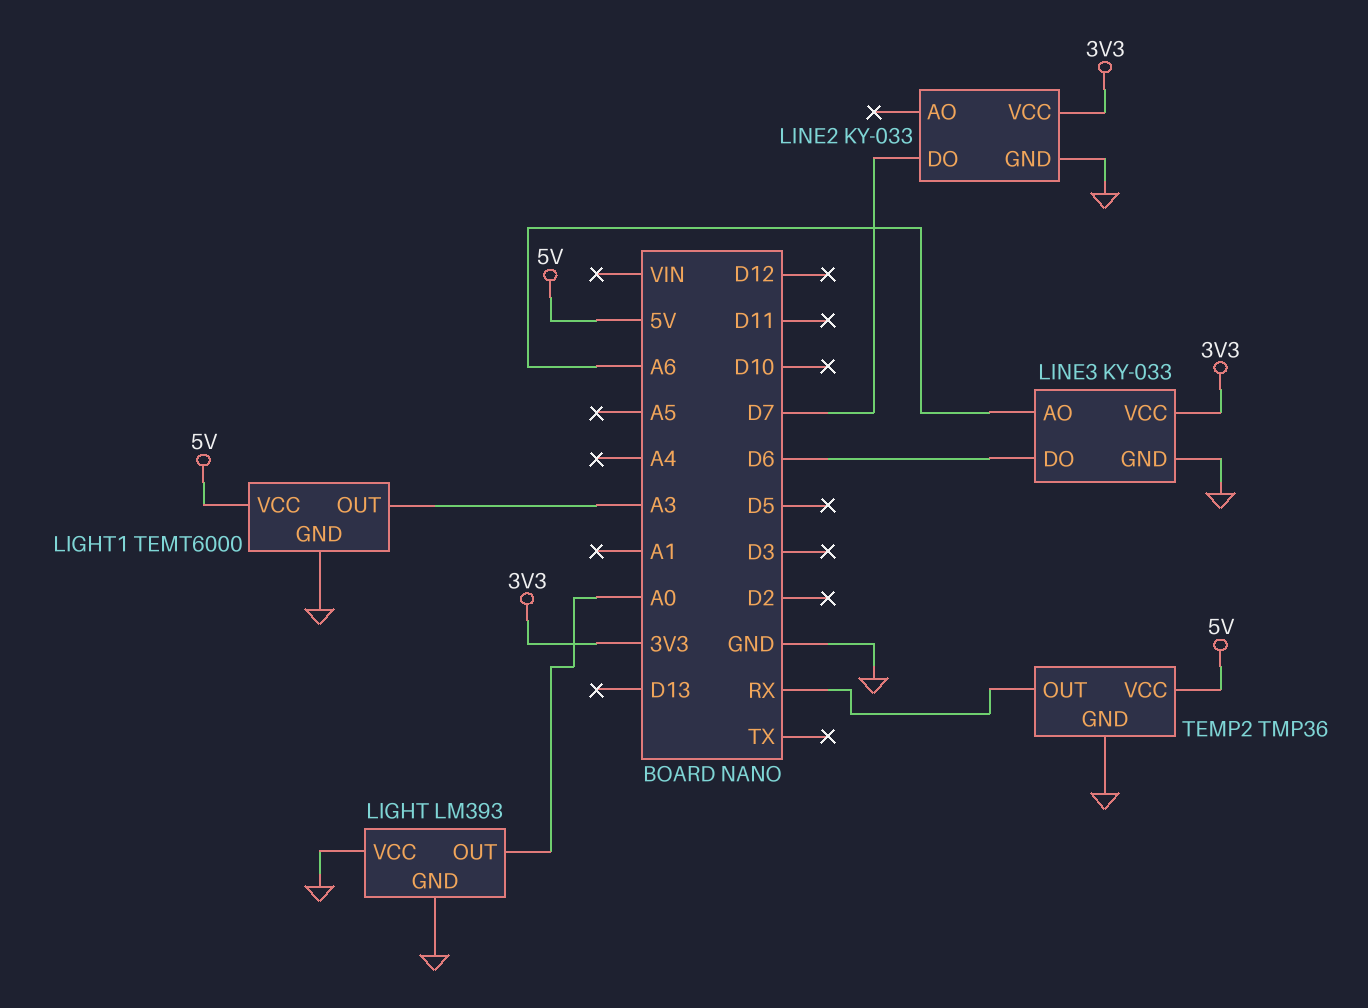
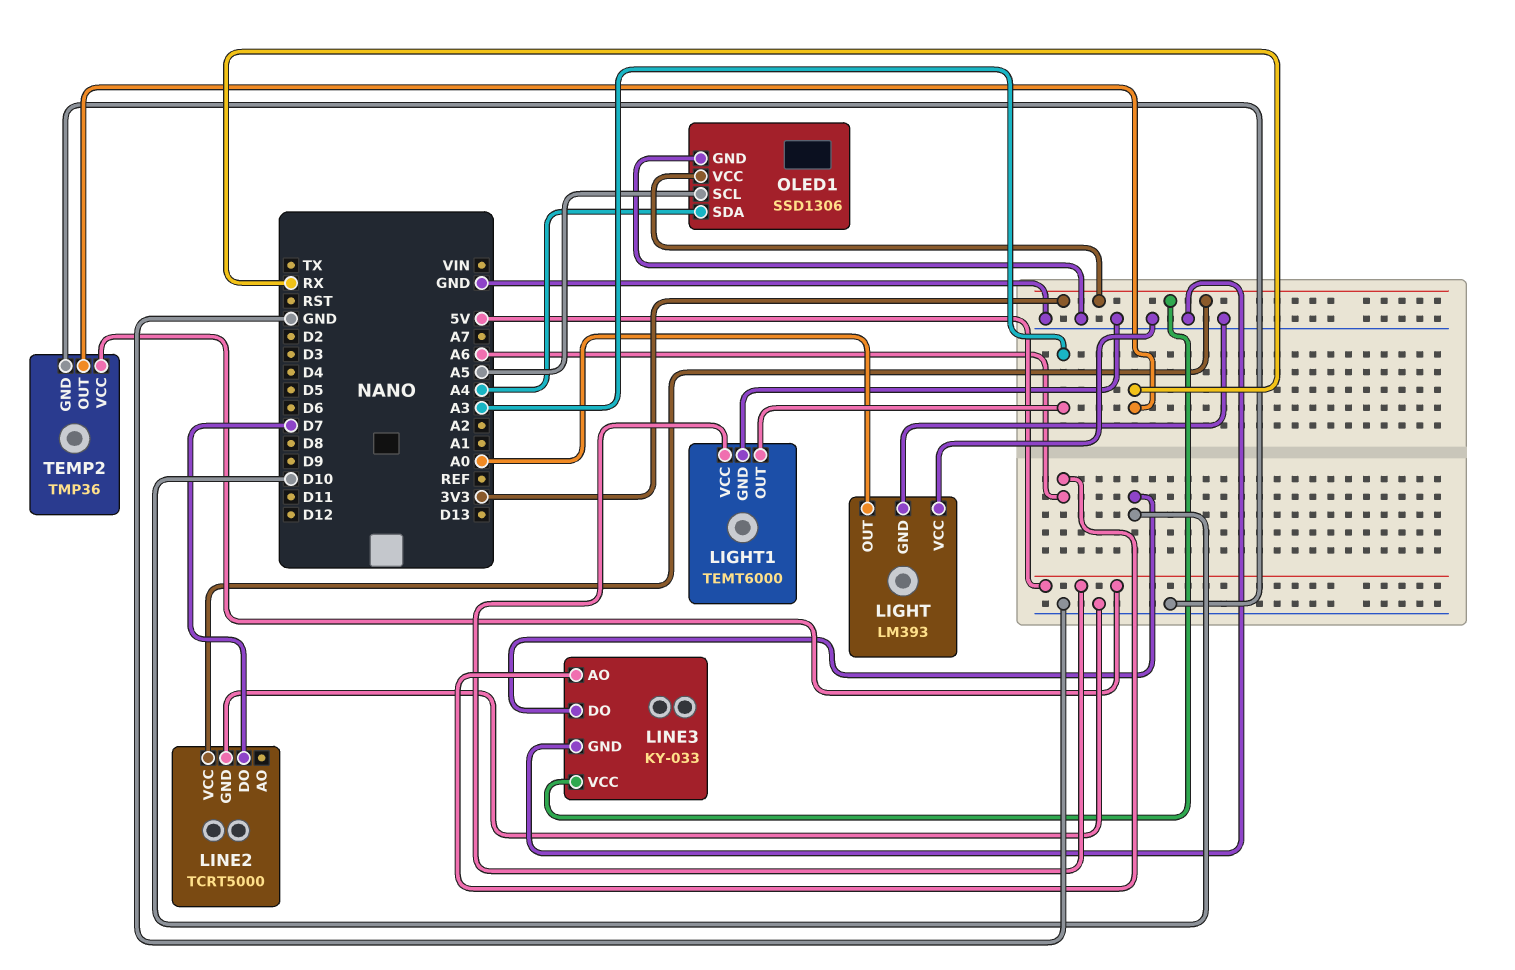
LINE2: KY-033 -> TCRT5000
LINE3 pin DO: D6 -> D10
OLED1: none -> SSD1306
OLED1 pin GND: none -> GND
OLED1 pin SCL: none -> A5
OLED1 pin SDA: none -> A4
OLED1 pin VCC: none -> 3V3

